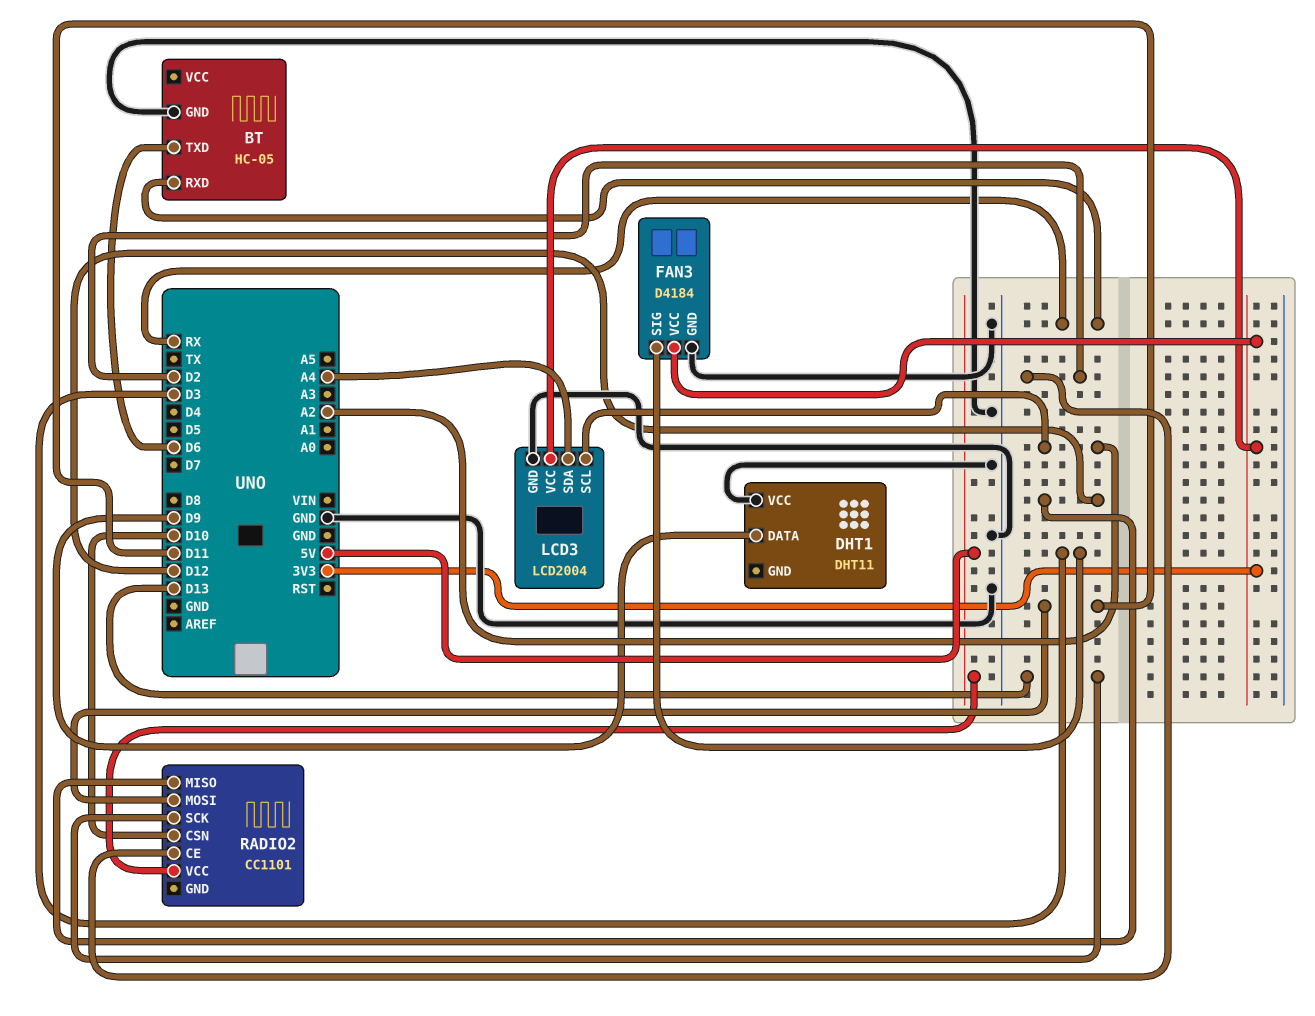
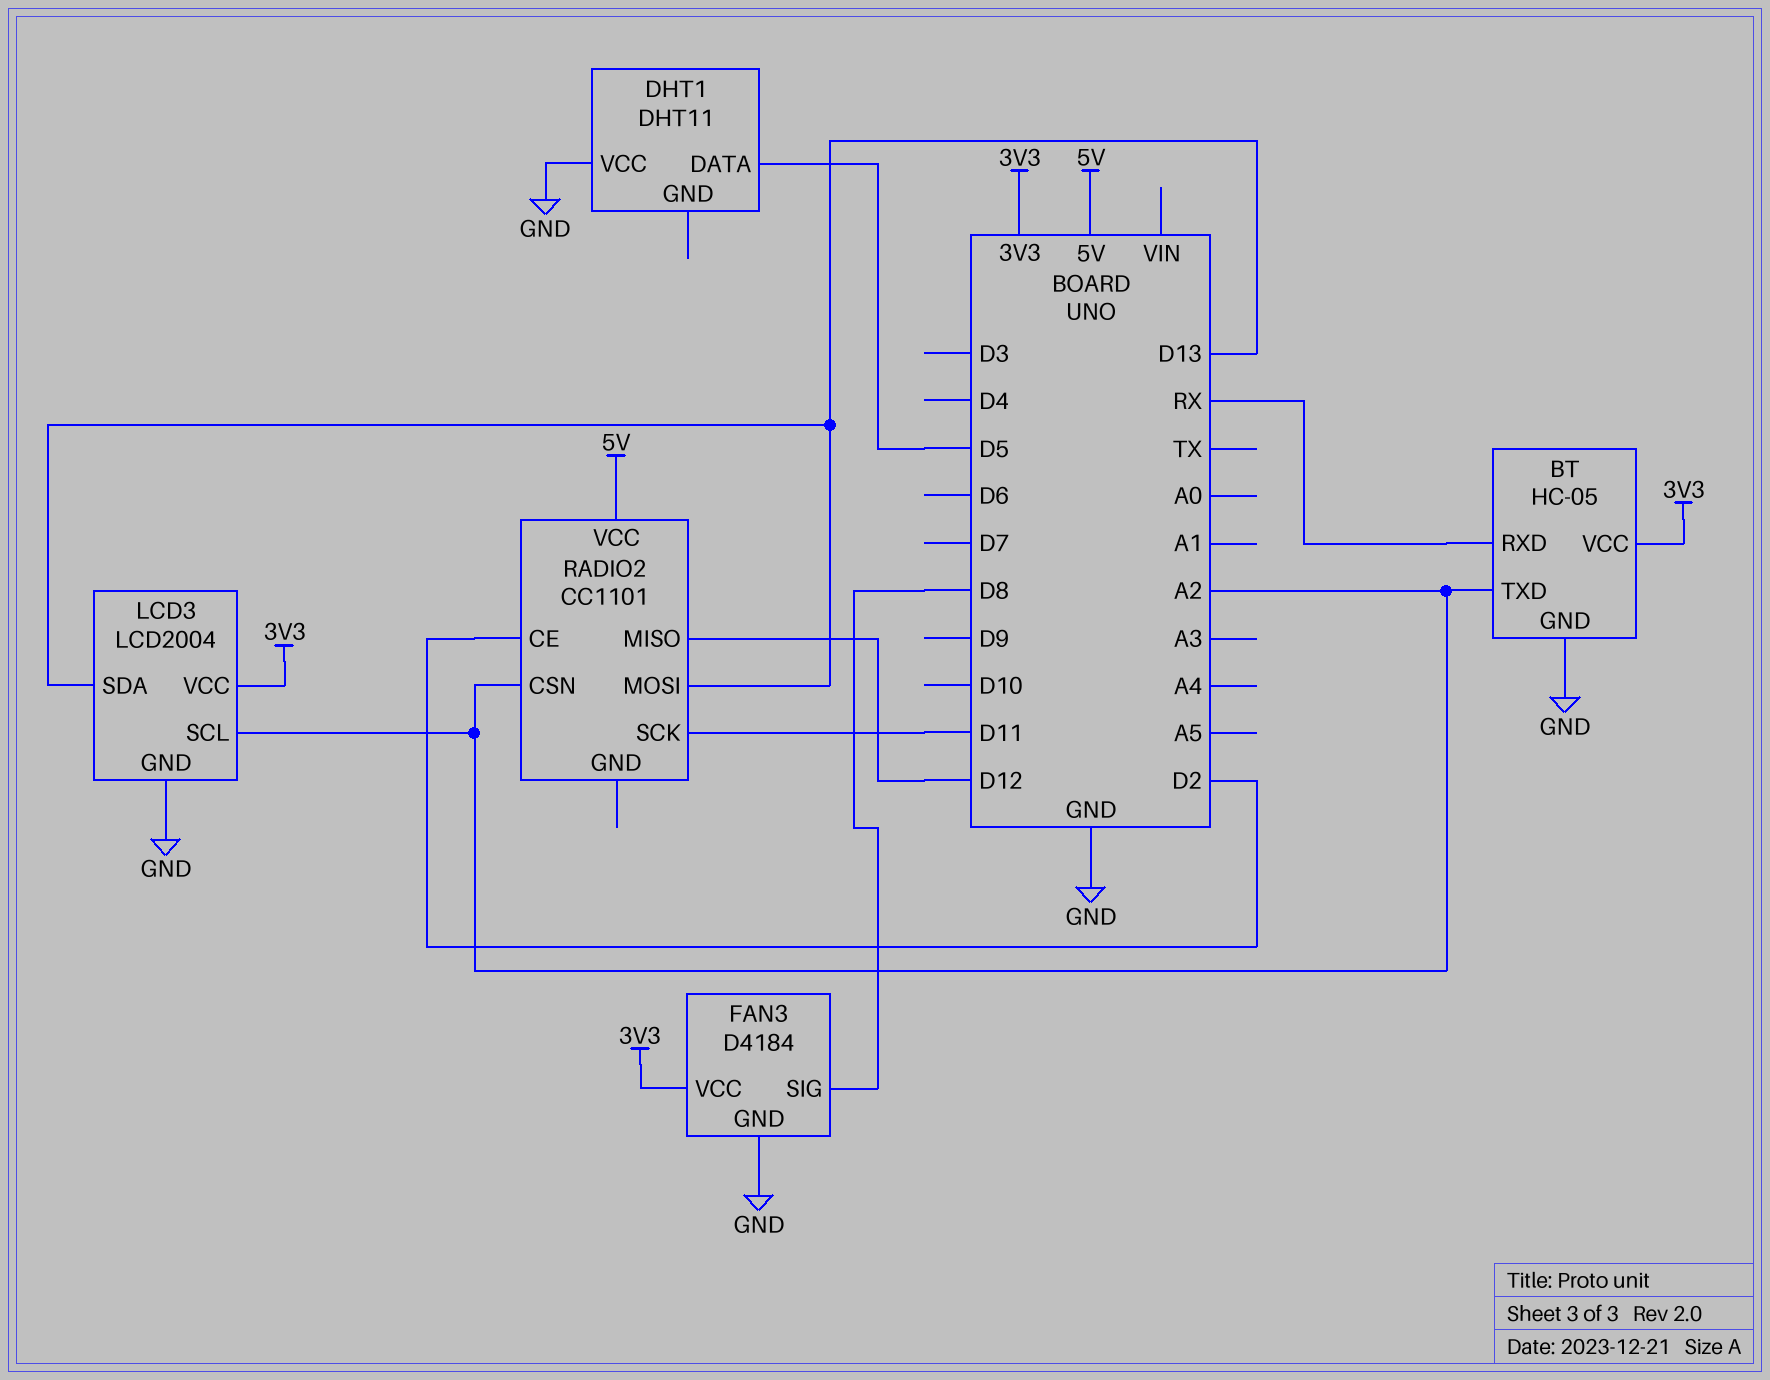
BT pin TXD: D6 -> A2
BT pin VCC: none -> 3V3
DHT1 pin DATA: D9 -> D5
FAN3 pin SIG: D3 -> D8
LCD3 pin SDA: A4 -> D13
RADIO2 pin CSN: D10 -> A2
RADIO2 pin MOSI: D11 -> D13
RADIO2 pin SCK: D13 -> D11

